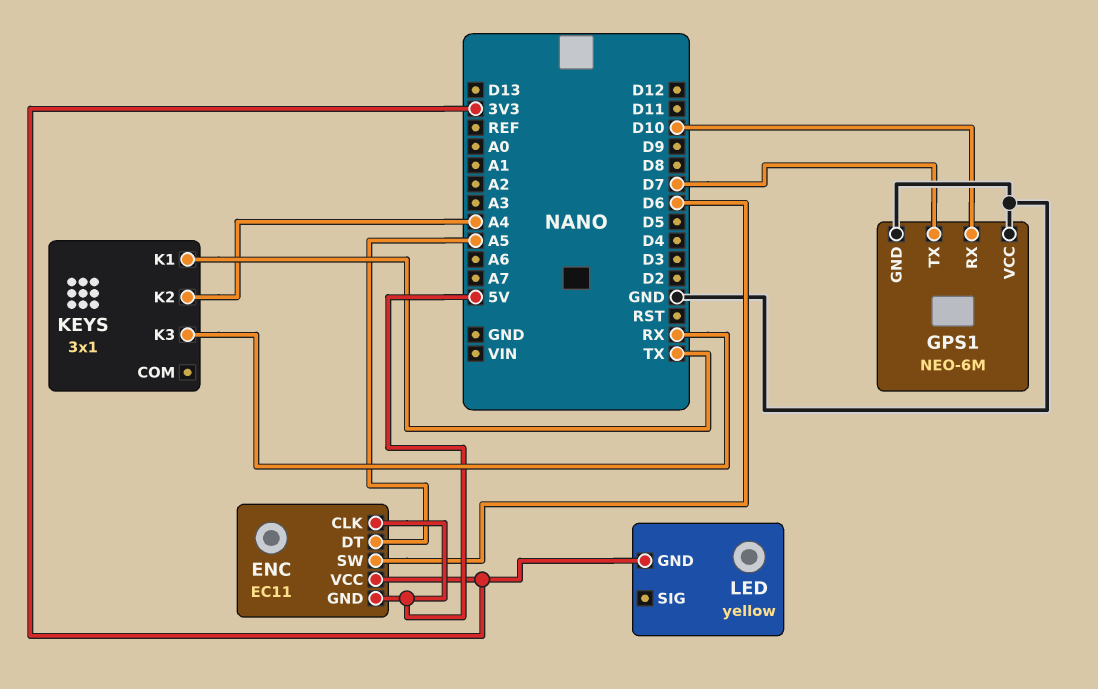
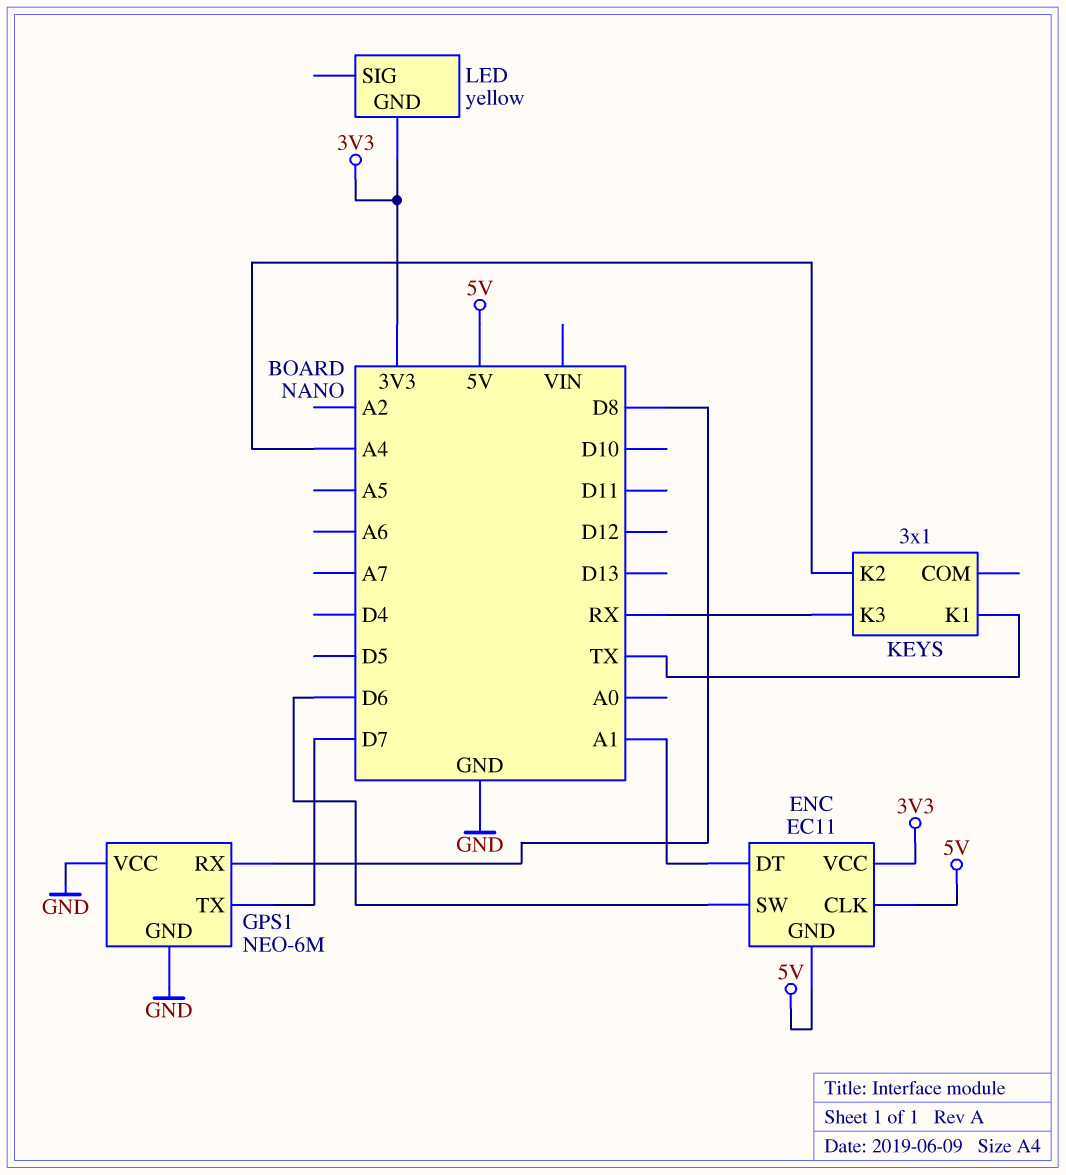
ENC pin DT: A5 -> A1
GPS1 pin RX: D10 -> D8

